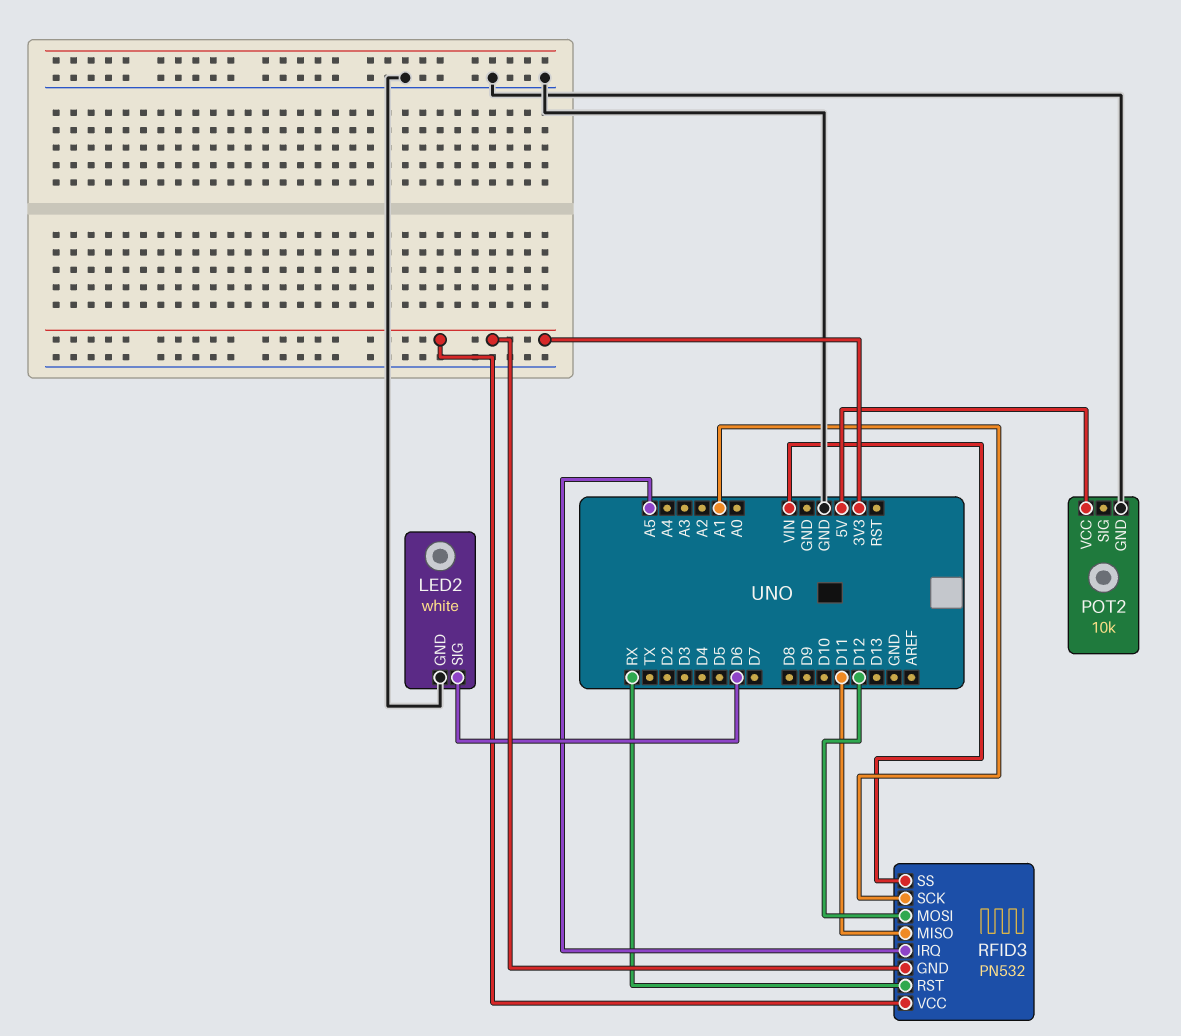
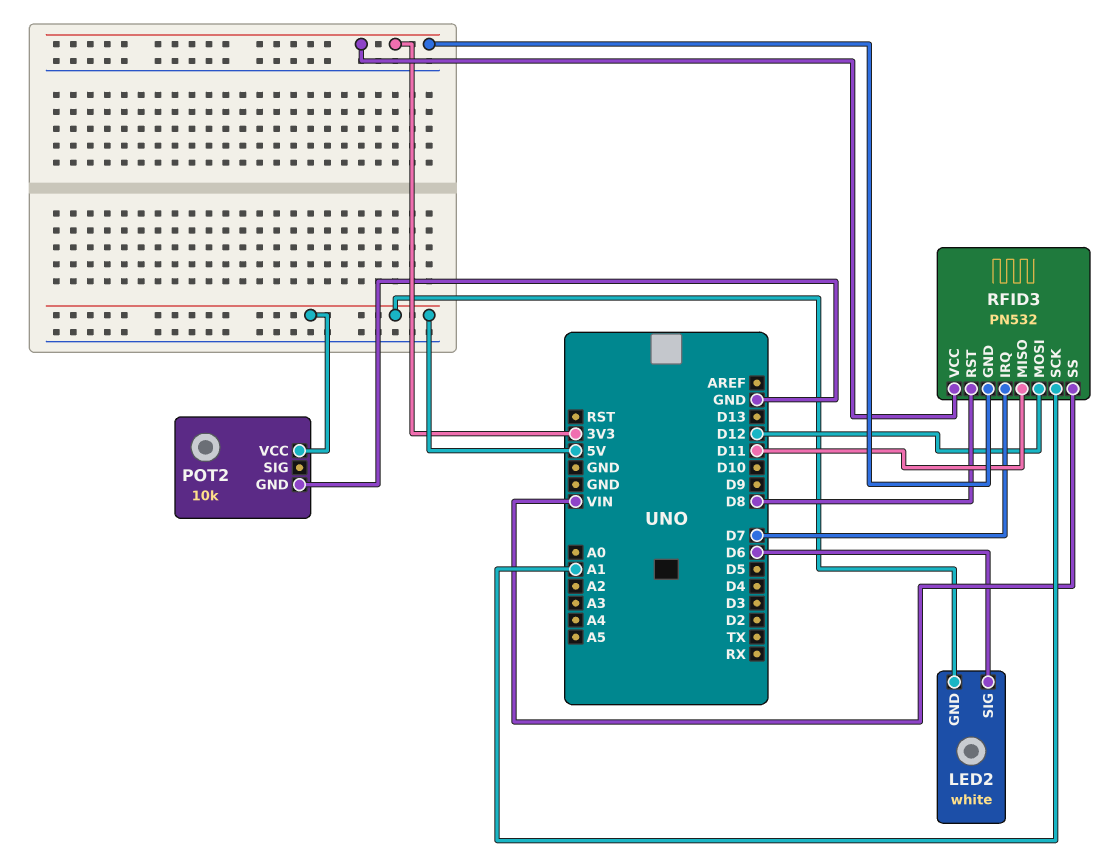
LED2 pin GND: GND -> 5V
RFID3 pin IRQ: A5 -> D7
RFID3 pin RST: RX -> D8

